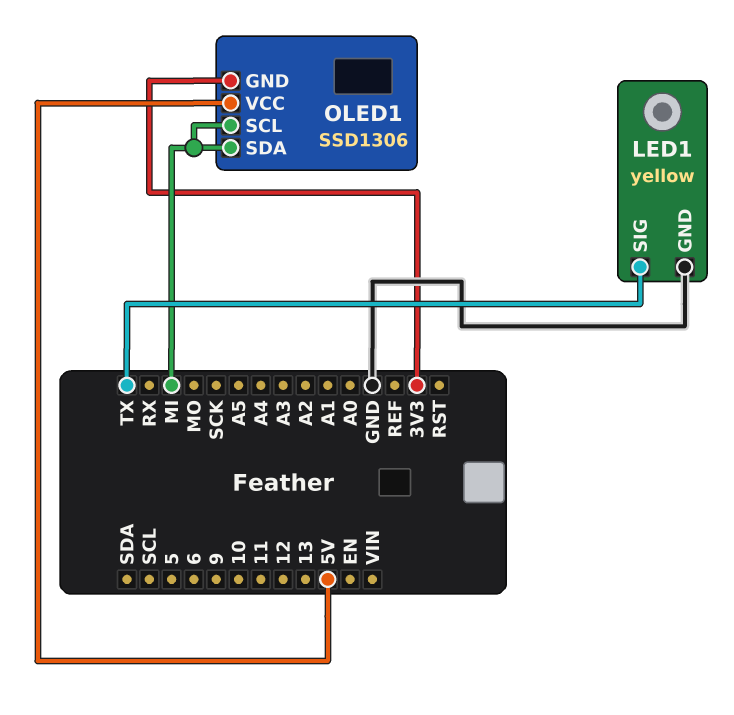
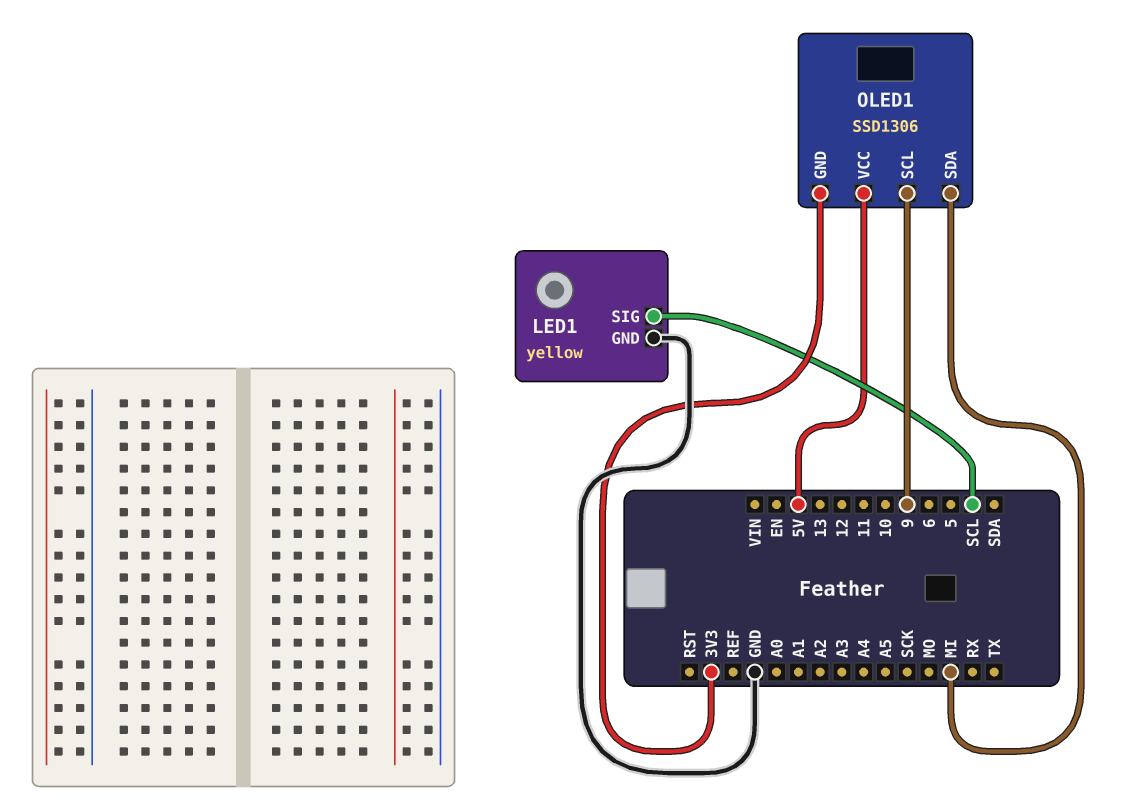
LED1 pin SIG: TX -> SCL
OLED1 pin SCL: MI -> 9

